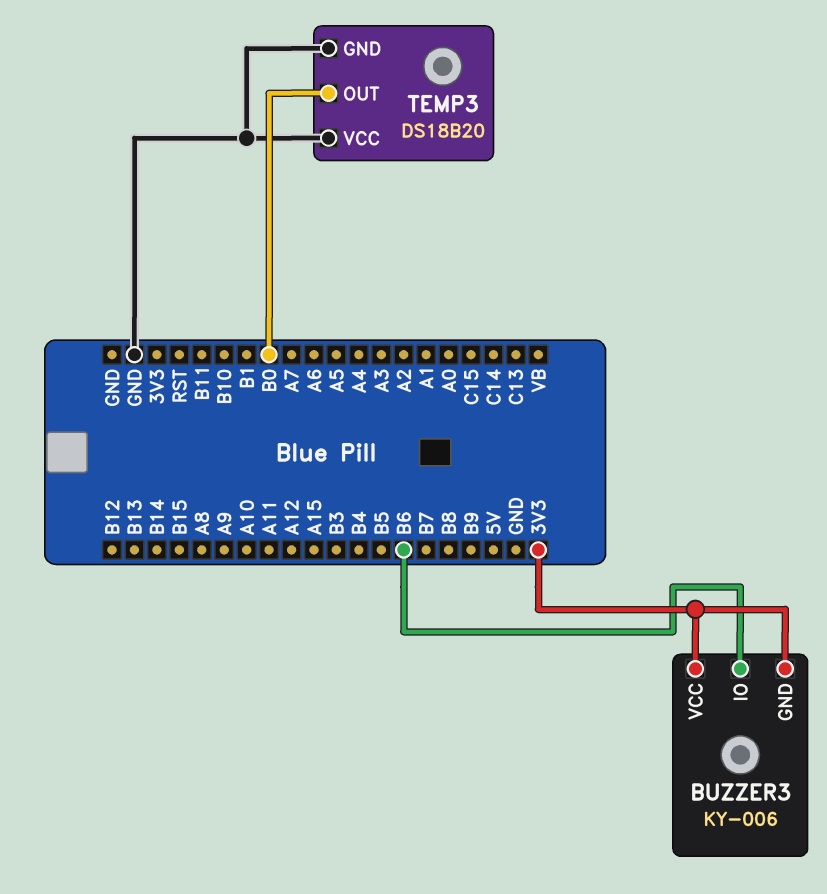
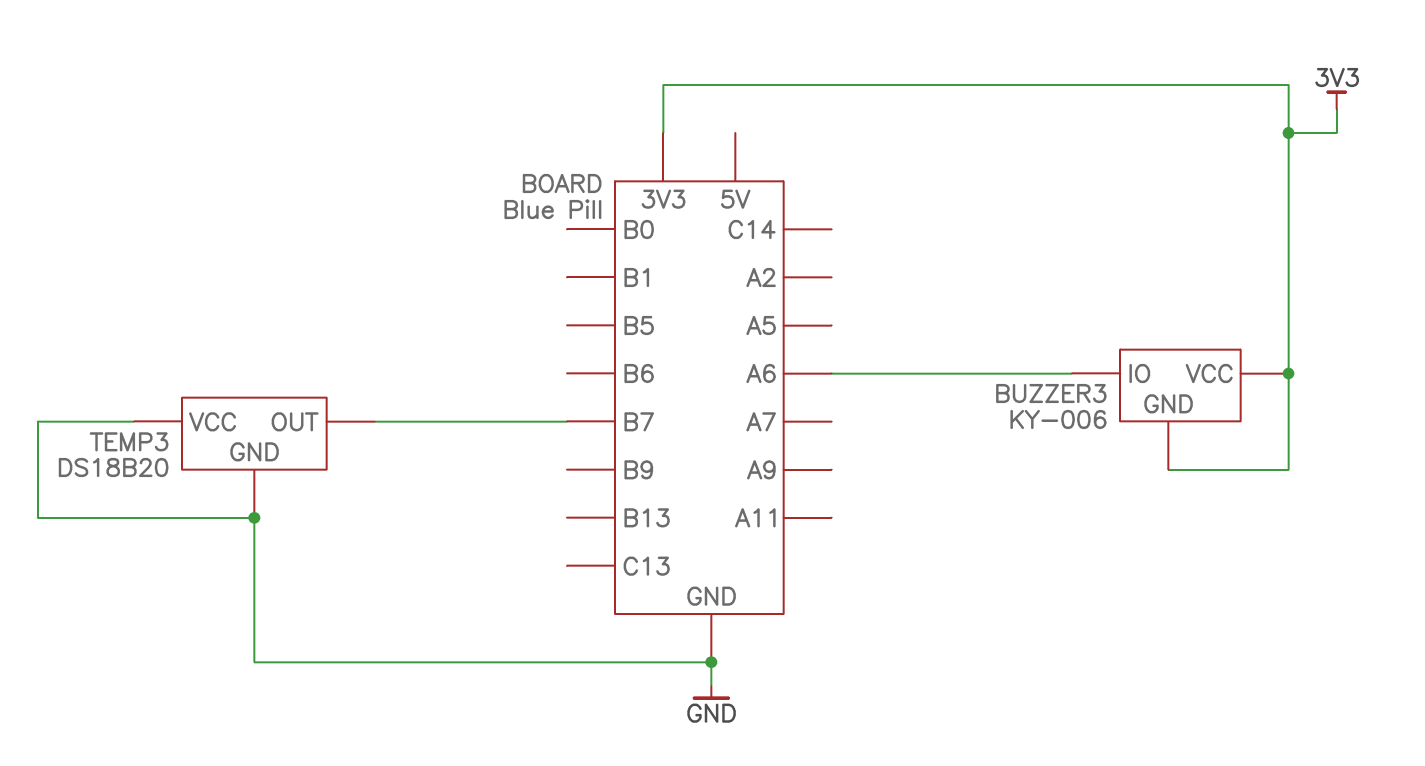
BUZZER3 pin IO: B6 -> A6
TEMP3 pin OUT: B0 -> B7

